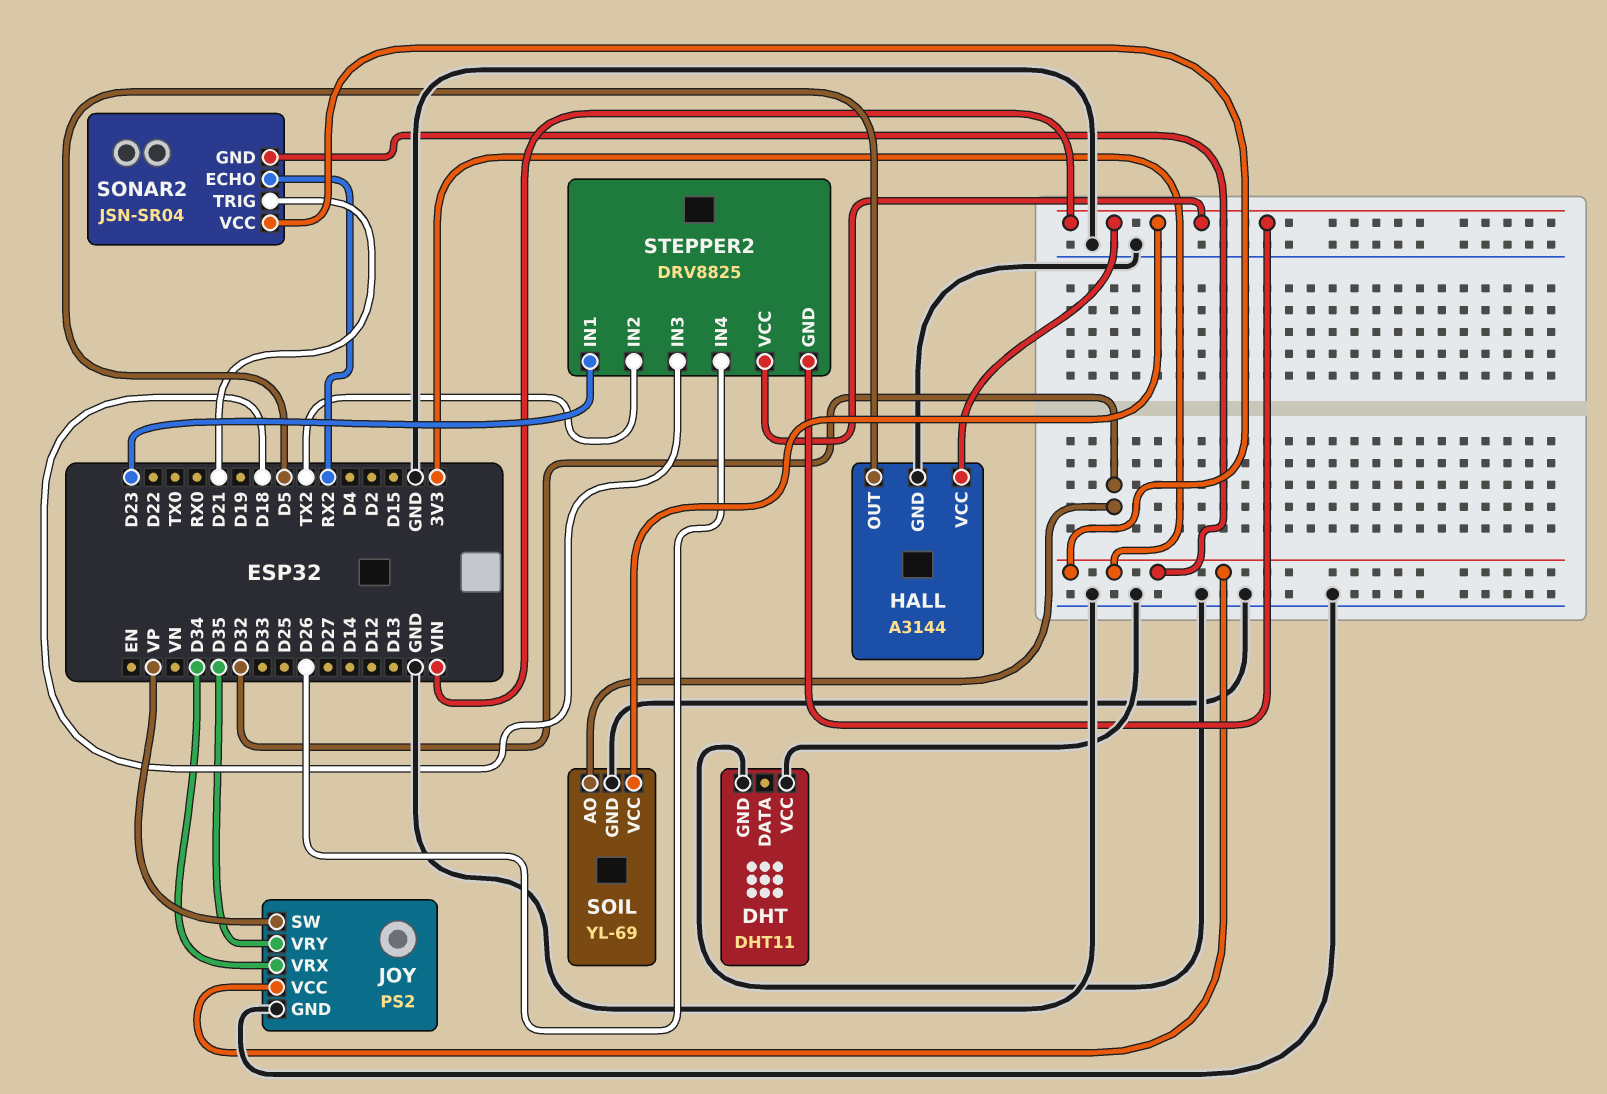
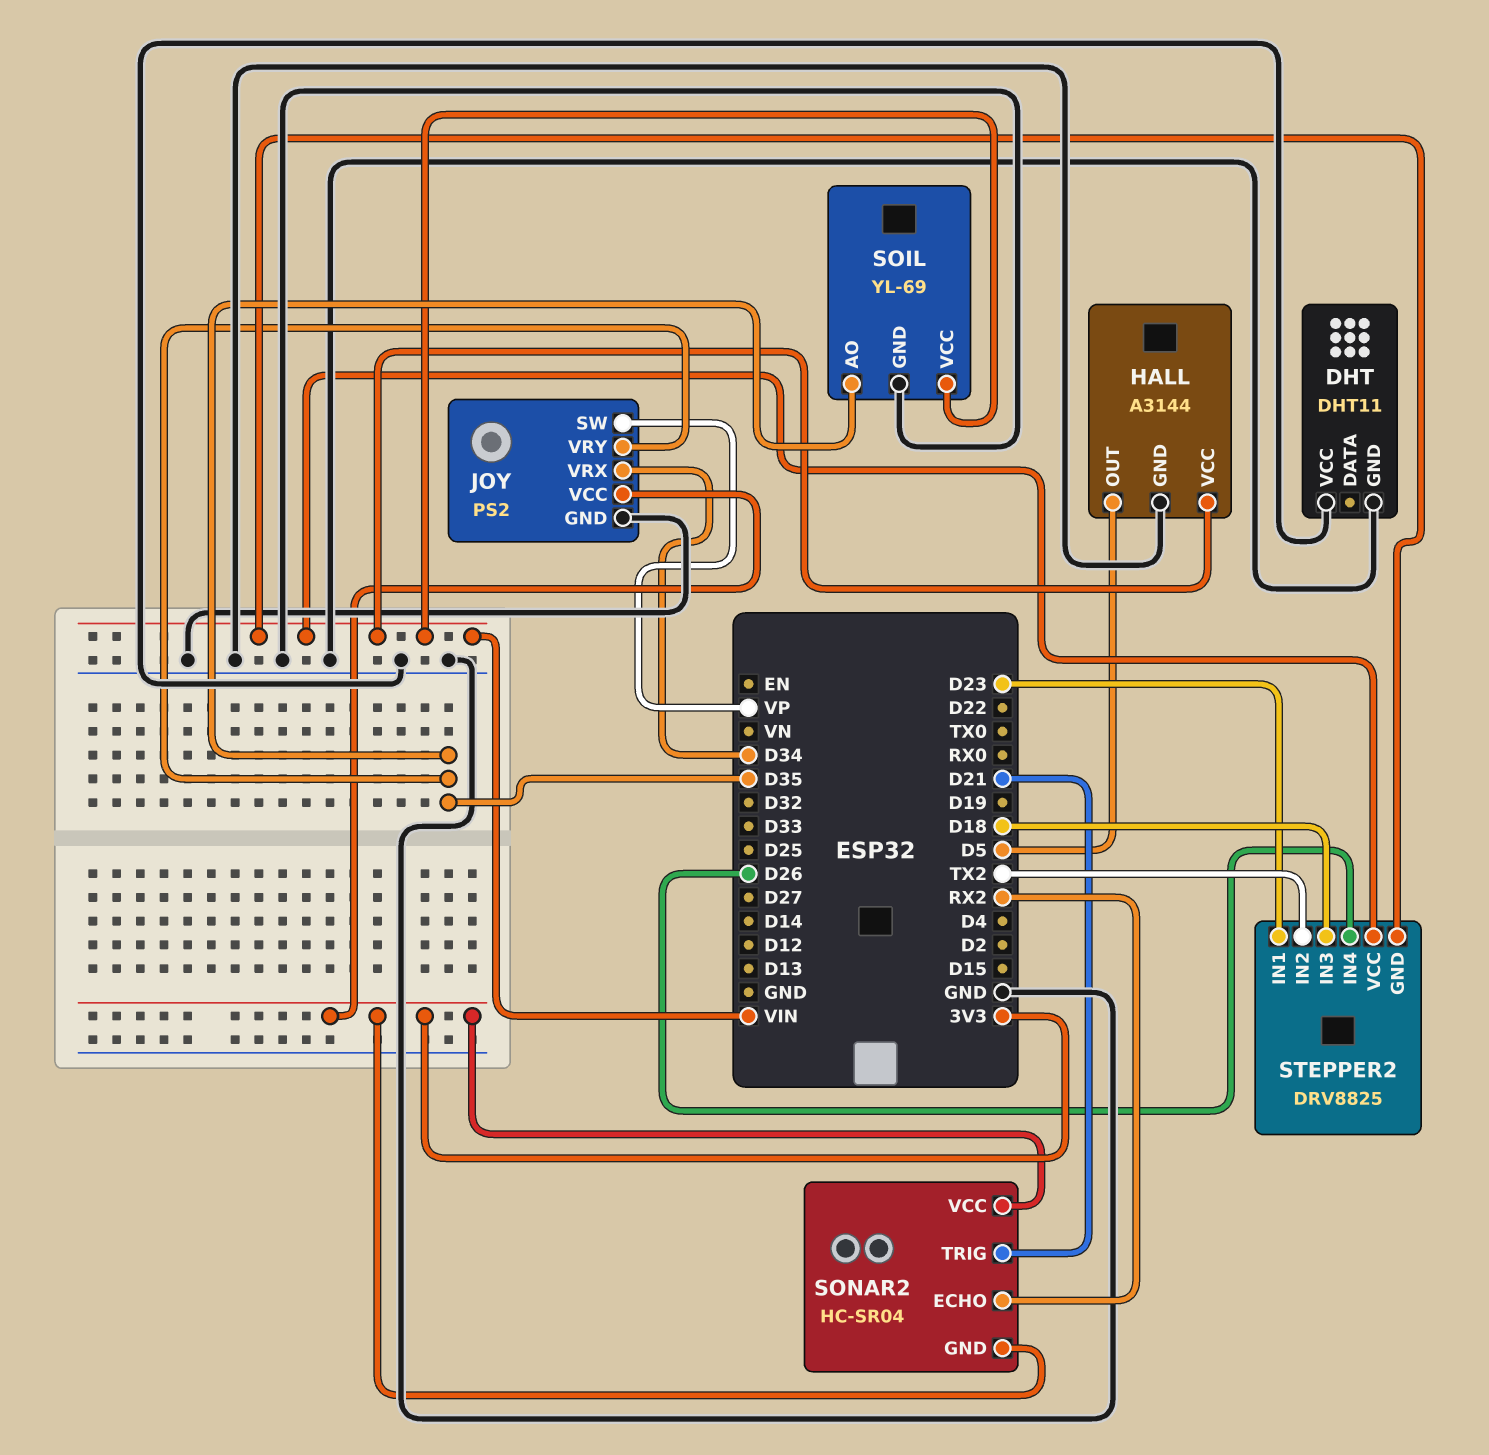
SOIL pin AO: D32 -> D35
SONAR2: JSN-SR04 -> HC-SR04

